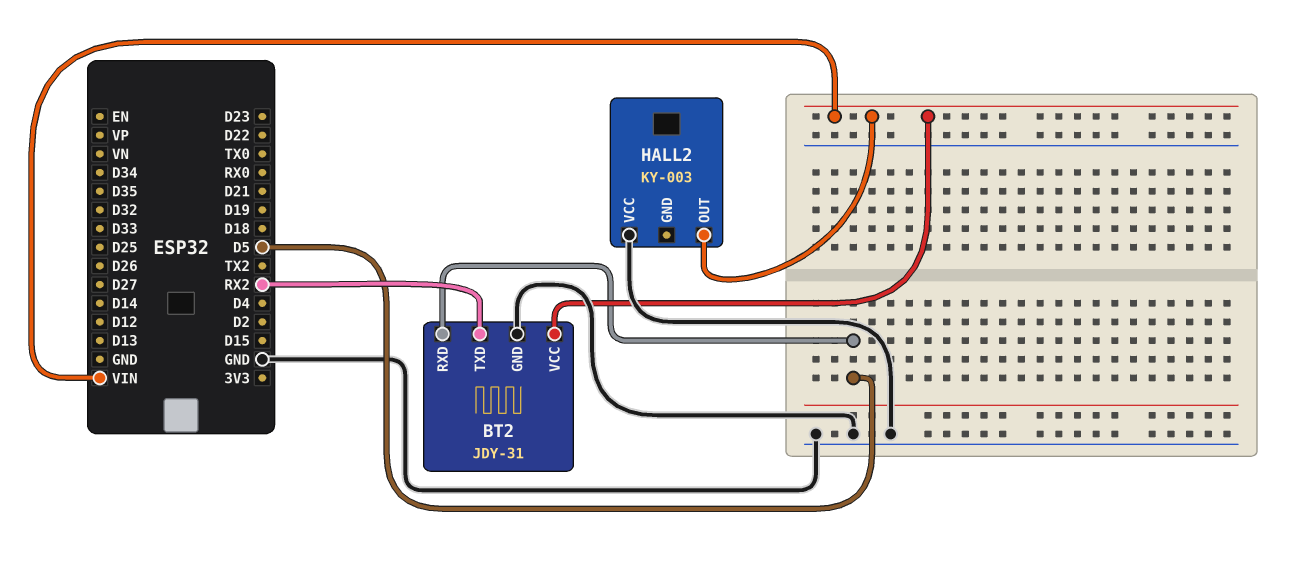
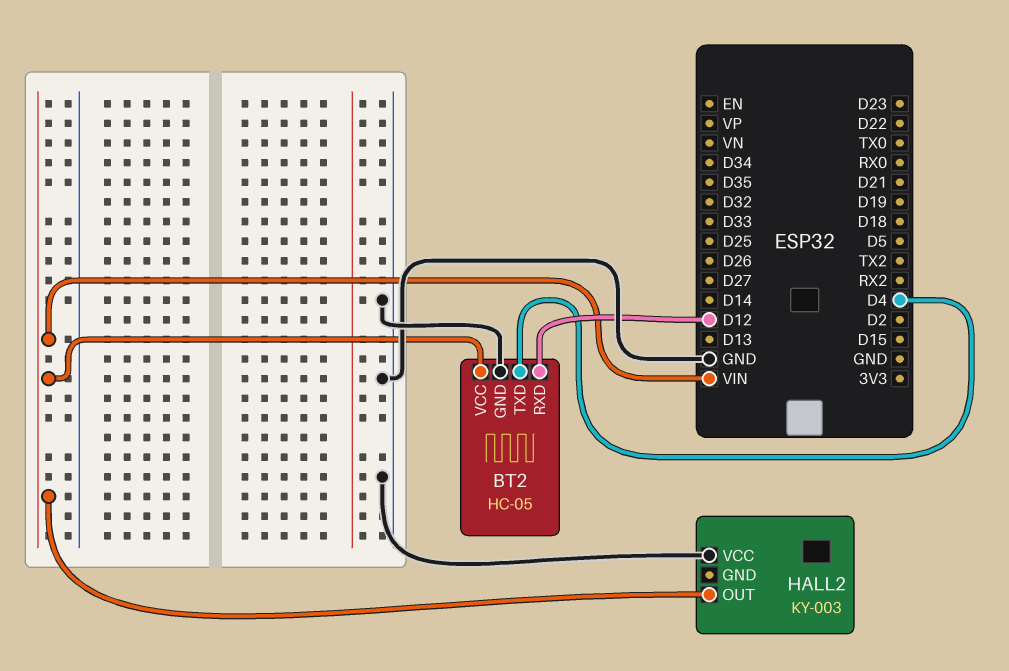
BT2: JDY-31 -> HC-05
BT2 pin RXD: D5 -> D12
BT2 pin TXD: RX2 -> D4

